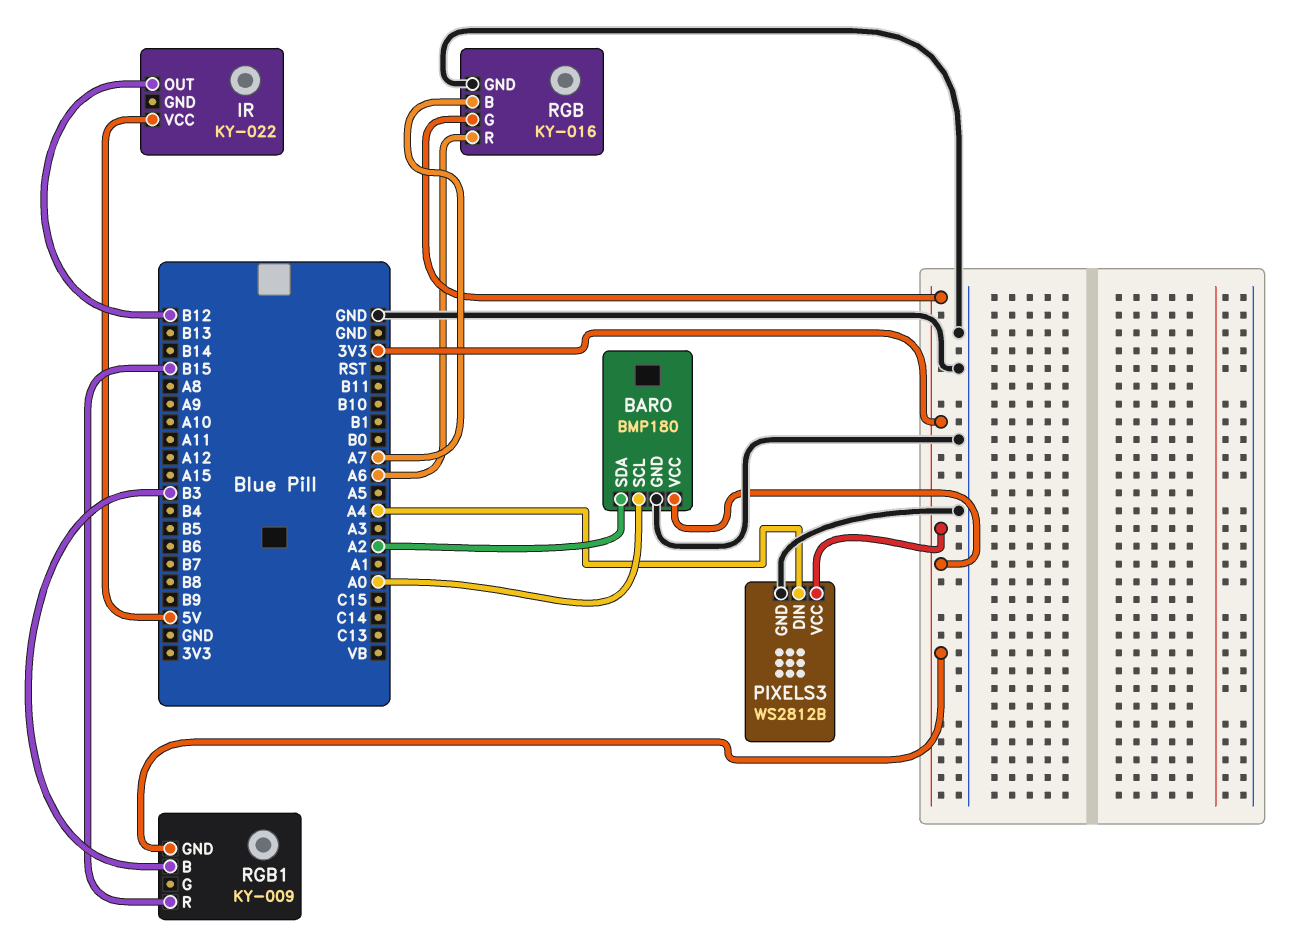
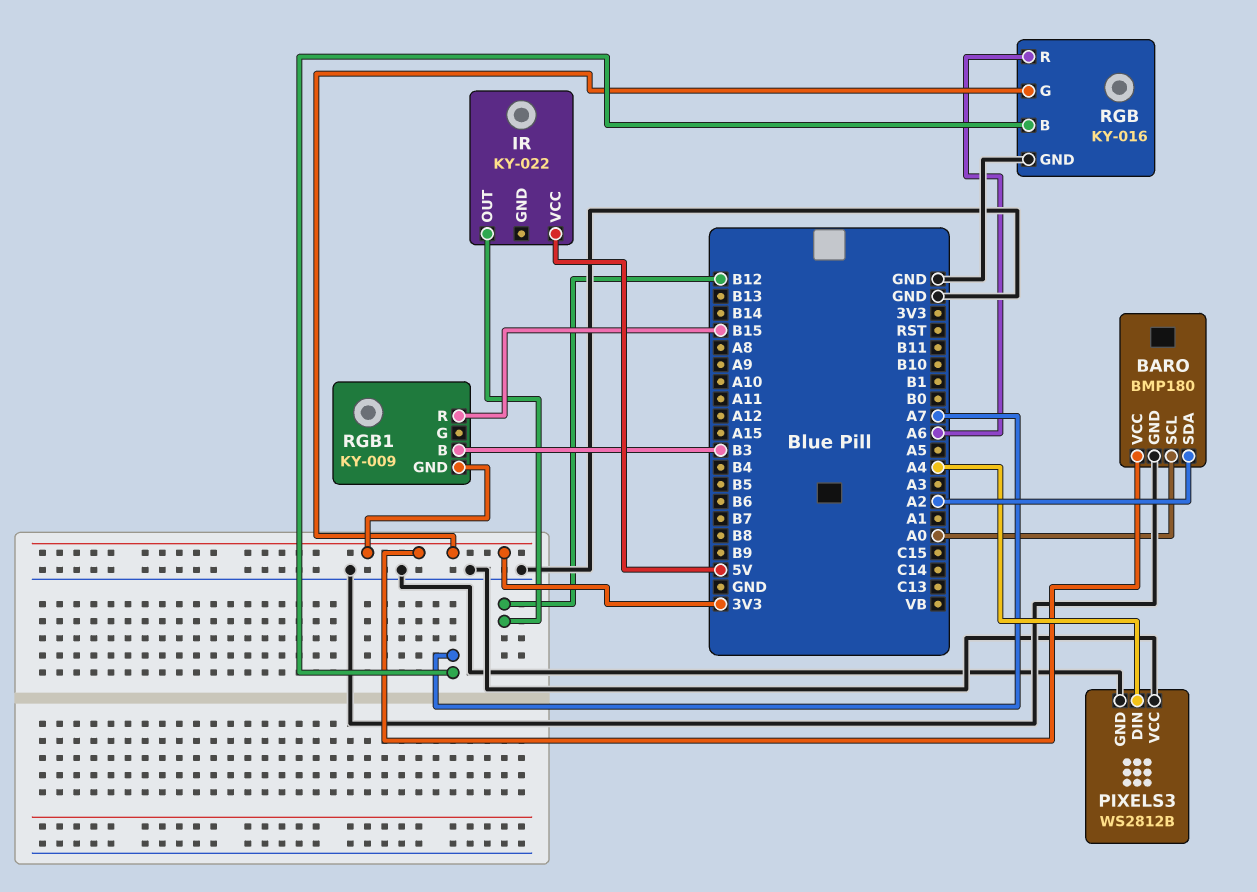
PIXELS3 pin VCC: 3V3 -> GND

